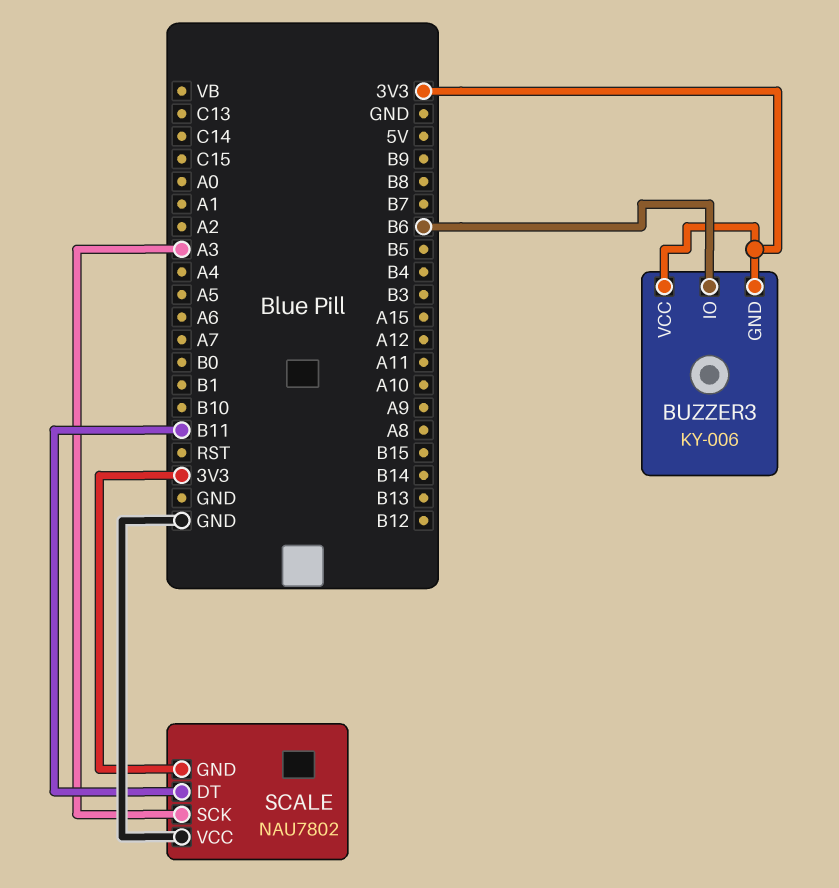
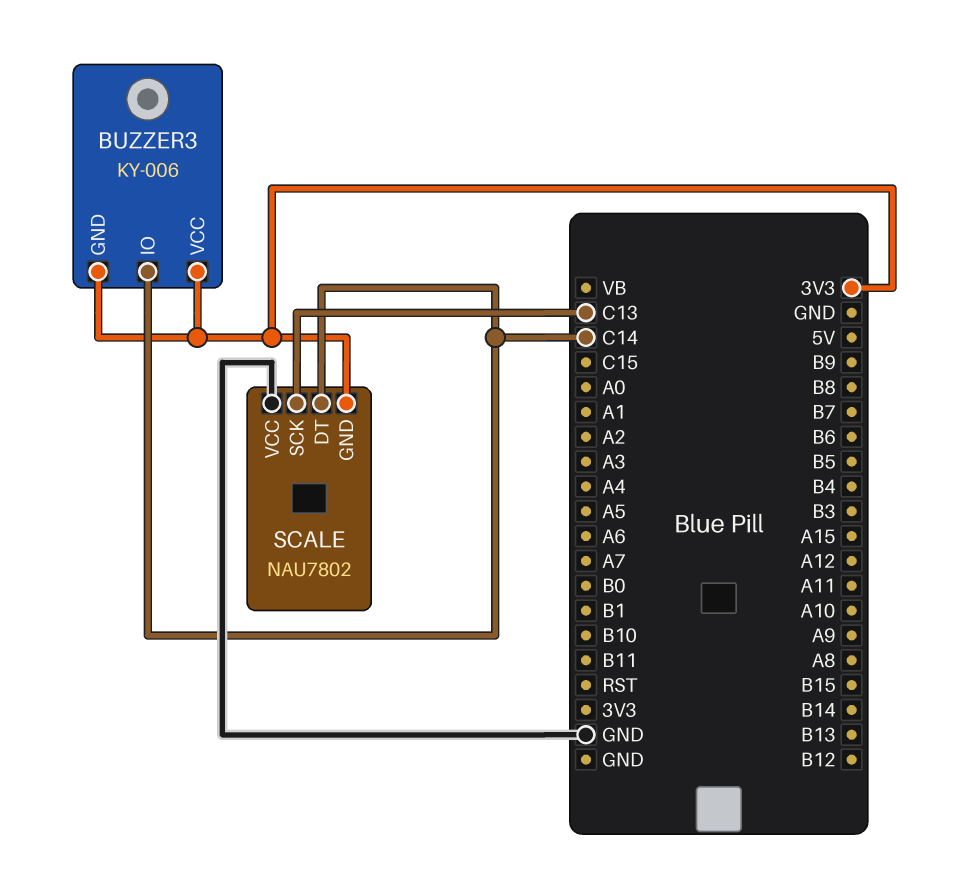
BUZZER3 pin IO: B6 -> C14
SCALE pin DT: B11 -> C14
SCALE pin SCK: A3 -> C13

